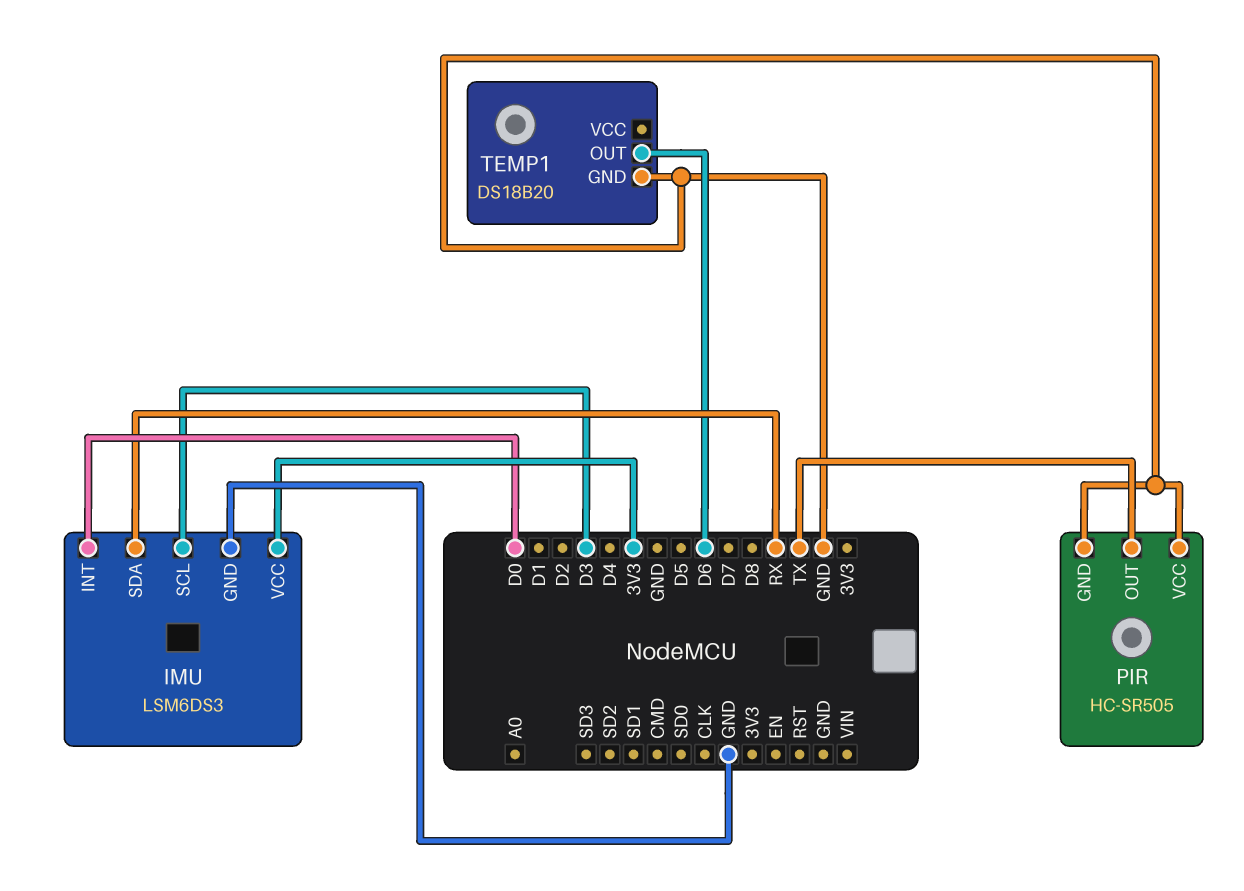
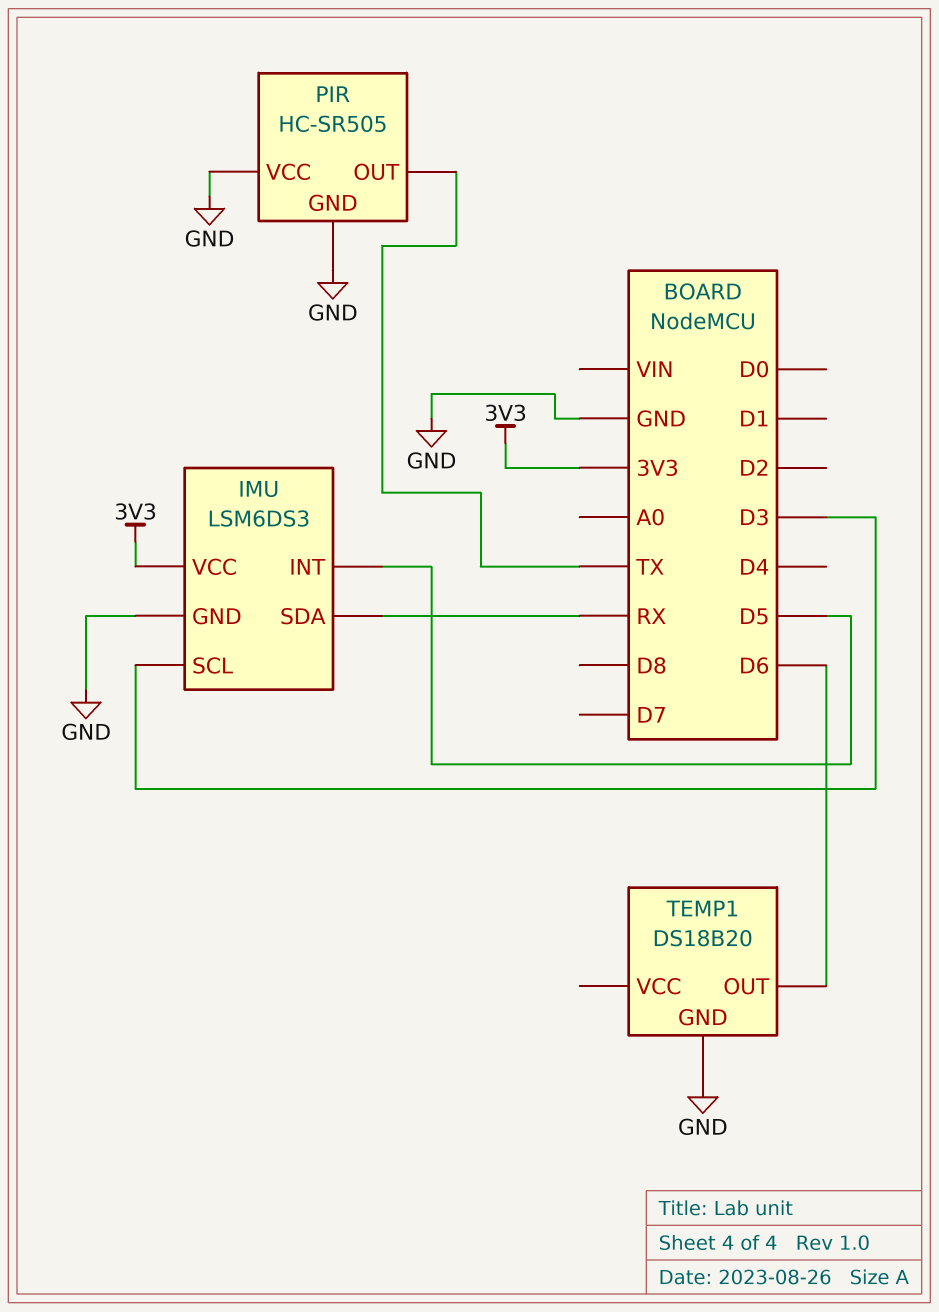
IMU pin INT: D0 -> D5

